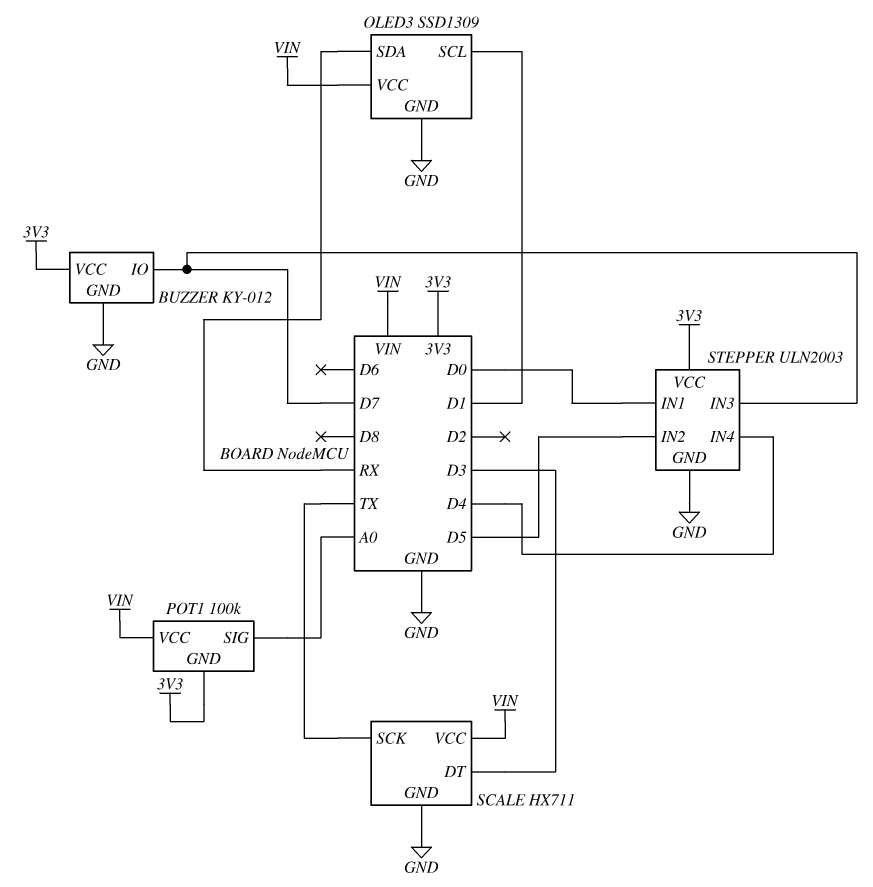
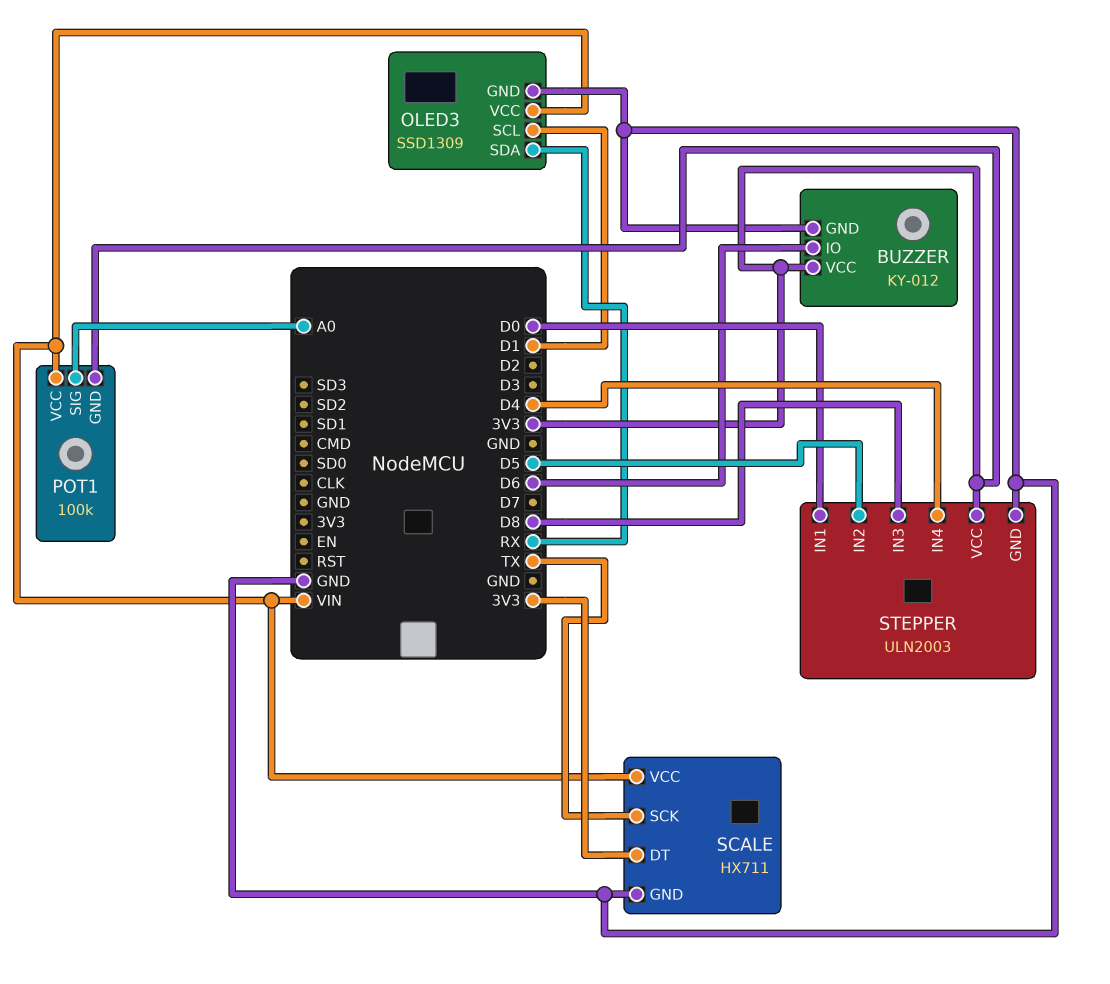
BUZZER pin IO: D7 -> D6
SCALE pin DT: D3 -> 3V3
STEPPER pin IN3: D7 -> D8

